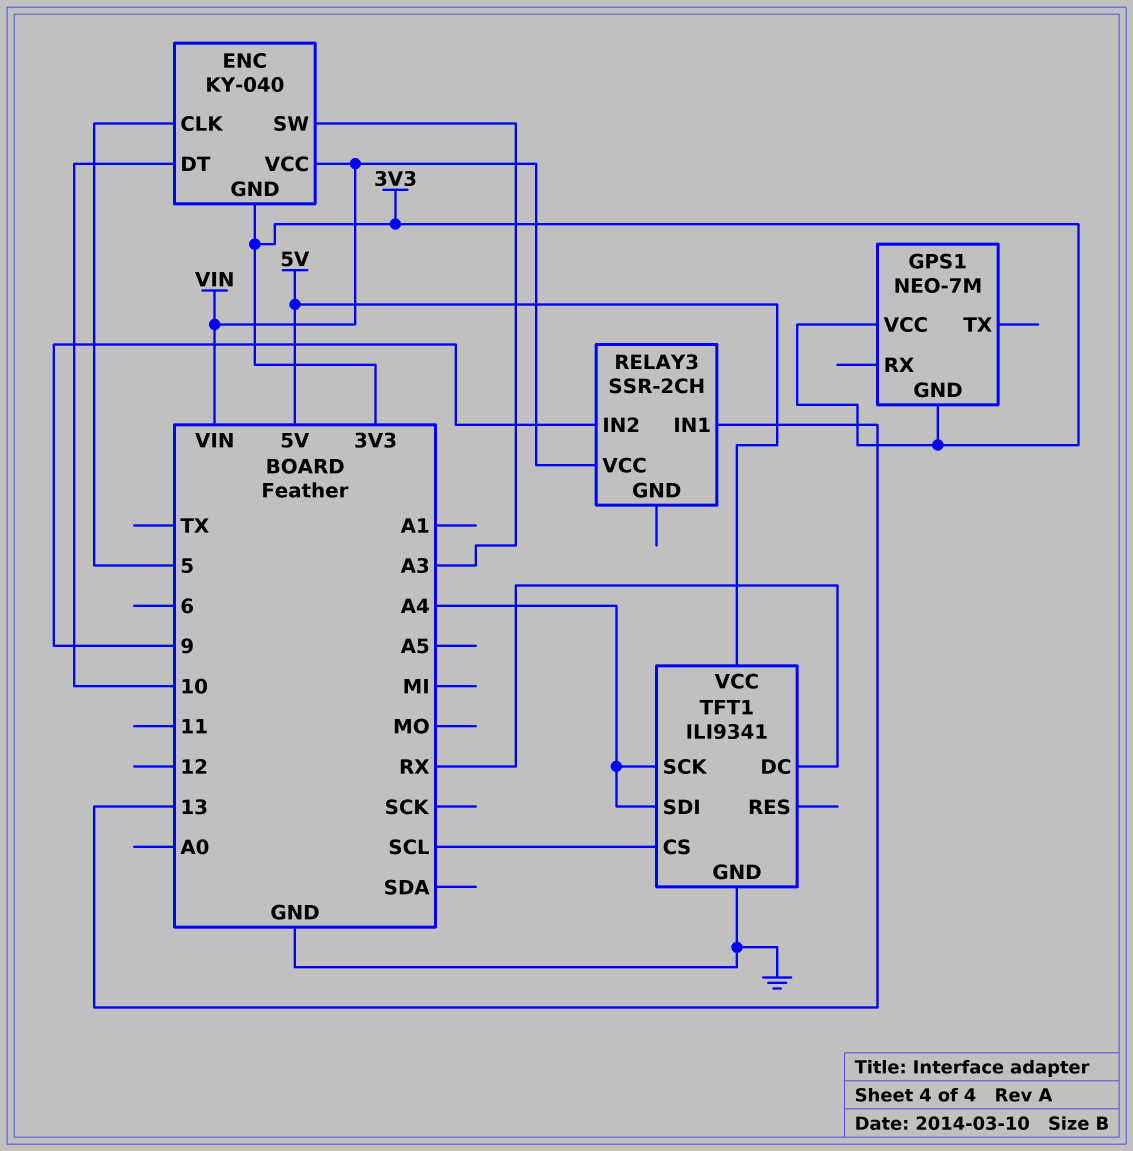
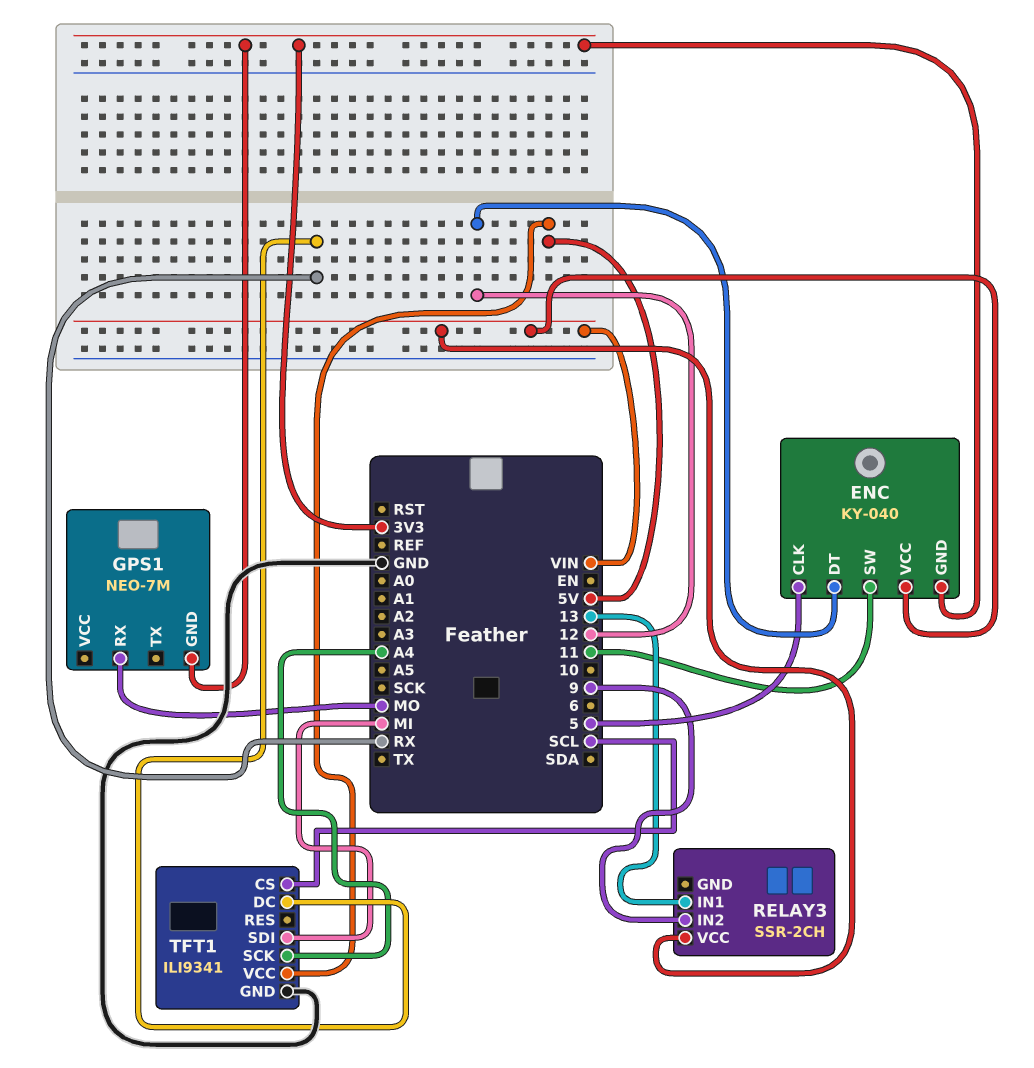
ENC pin DT: 10 -> 12
ENC pin SW: A3 -> 11
GPS1 pin RX: none -> MO
GPS1 pin VCC: 3V3 -> none
TFT1 pin SDI: A4 -> MI

